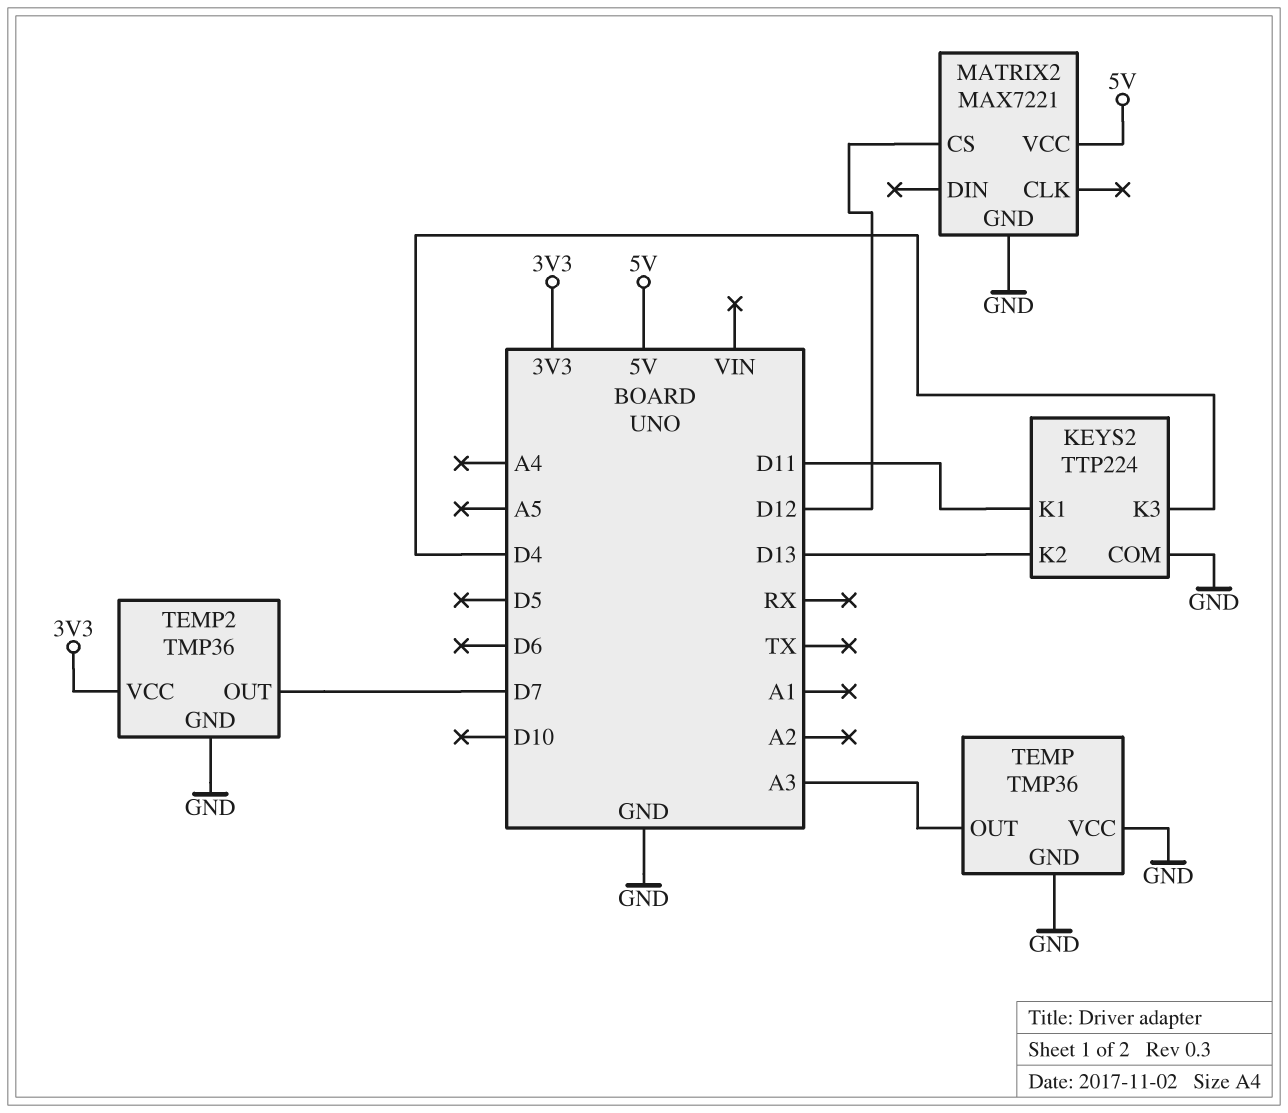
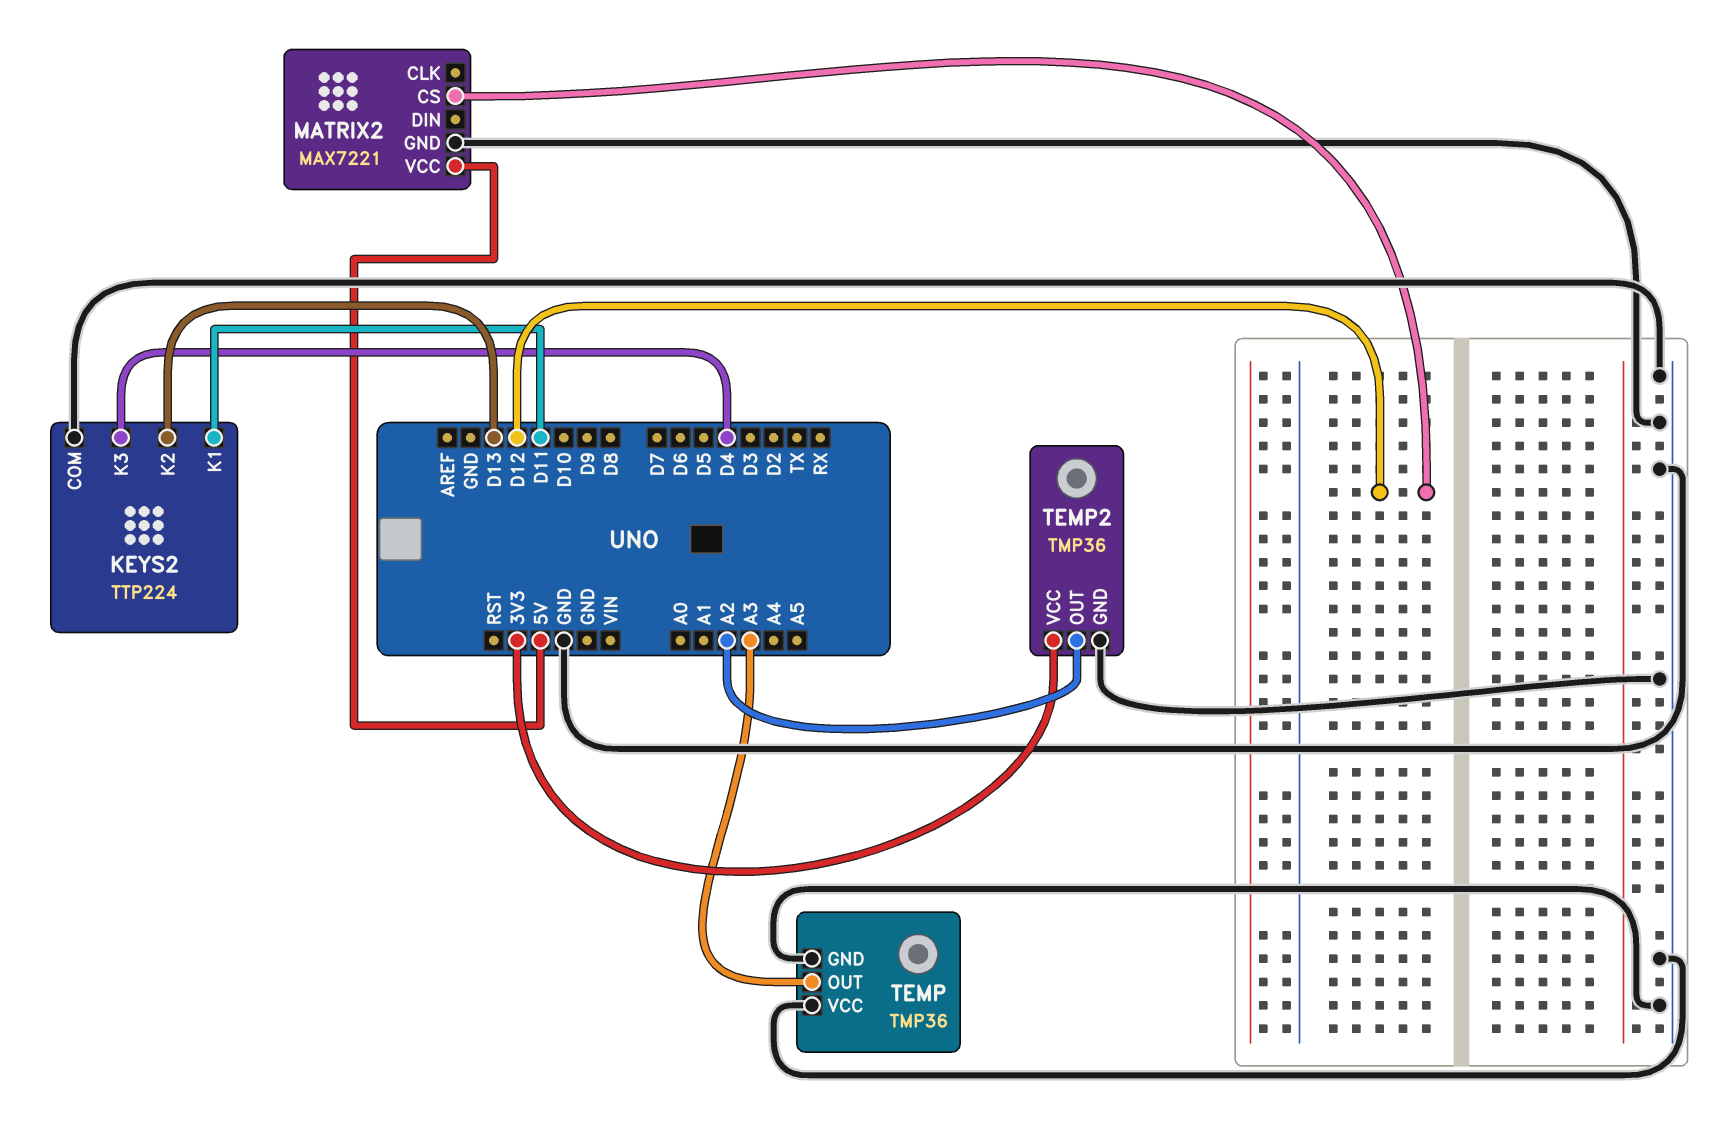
TEMP2 pin OUT: D7 -> A2

